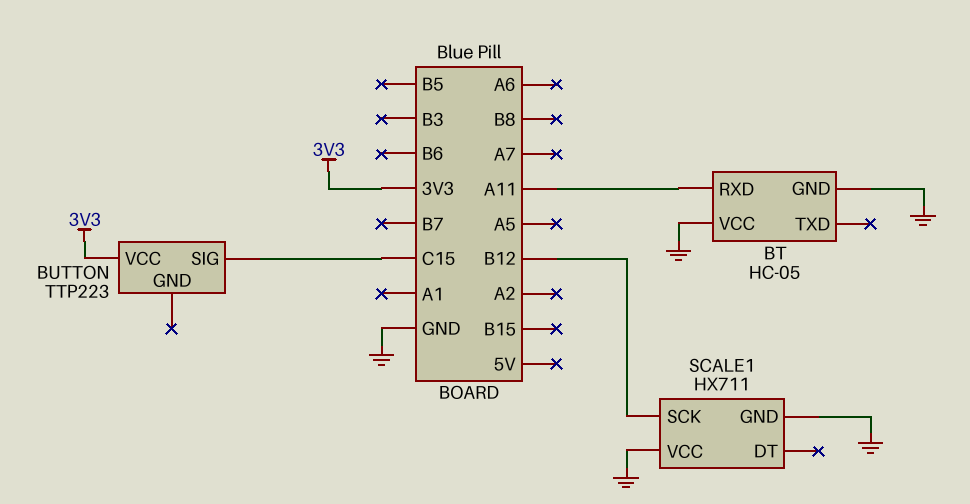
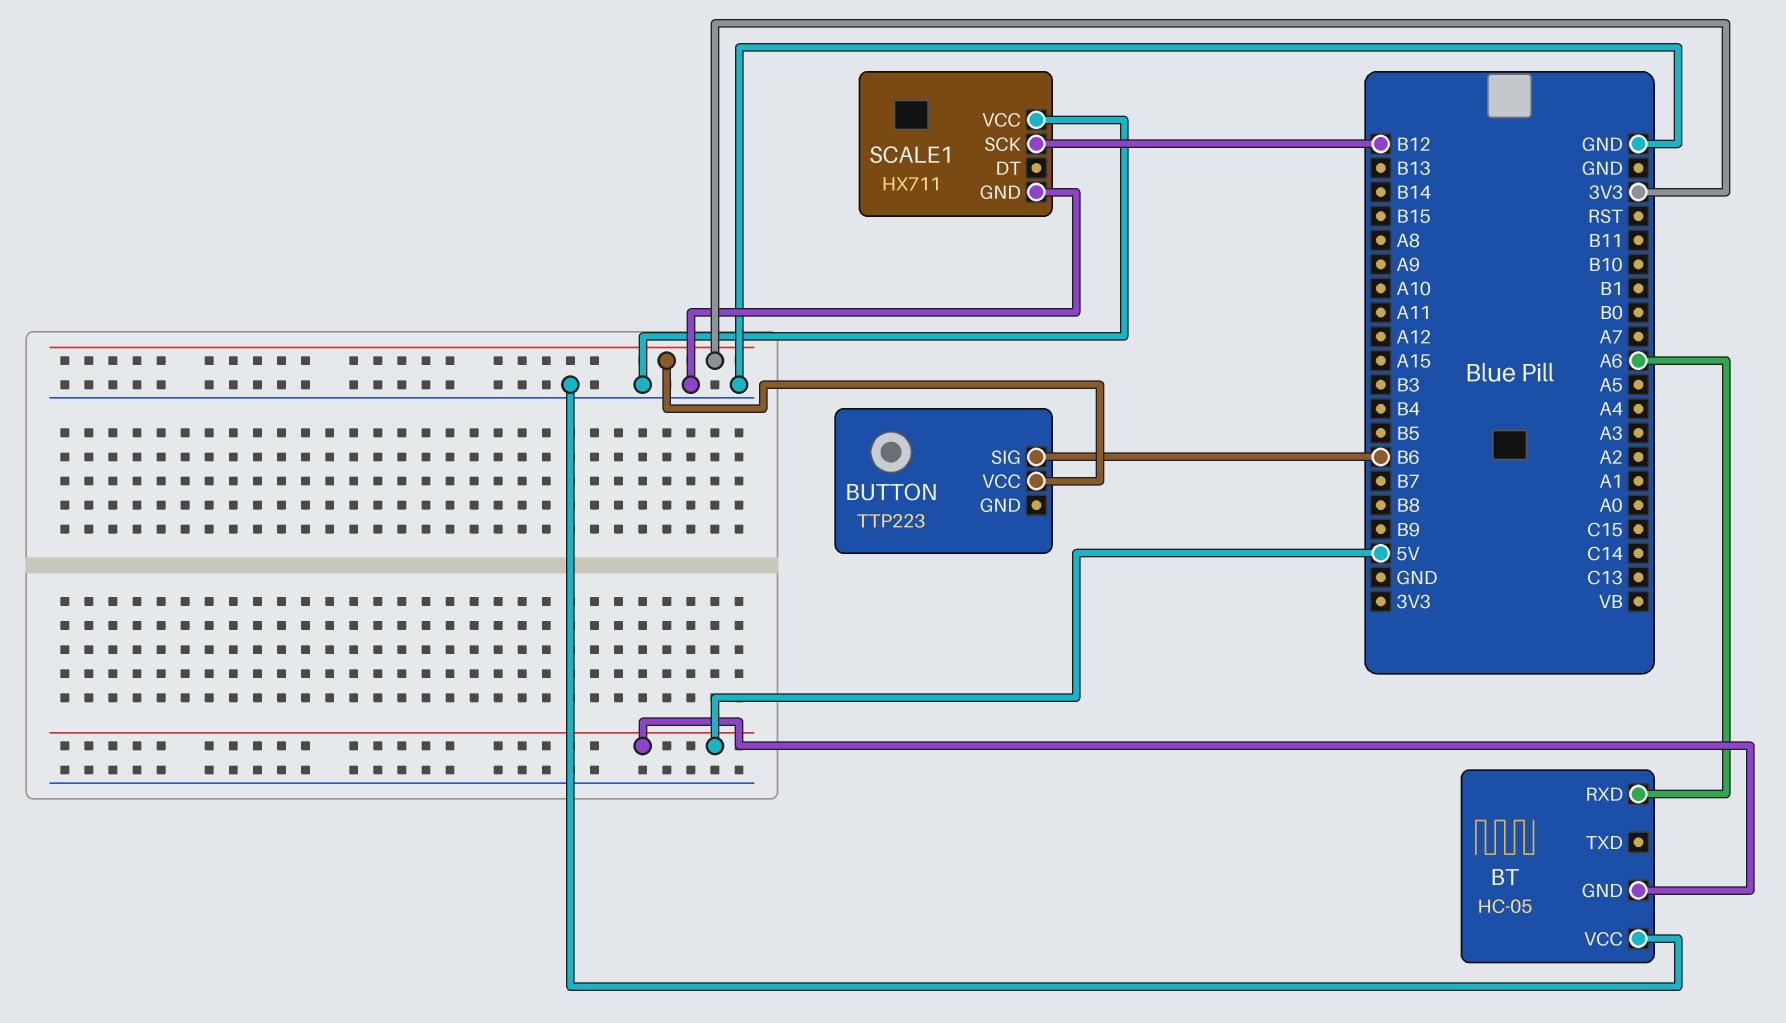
BT pin GND: GND -> 5V
BT pin RXD: A11 -> A6
BUTTON pin SIG: C15 -> B6

